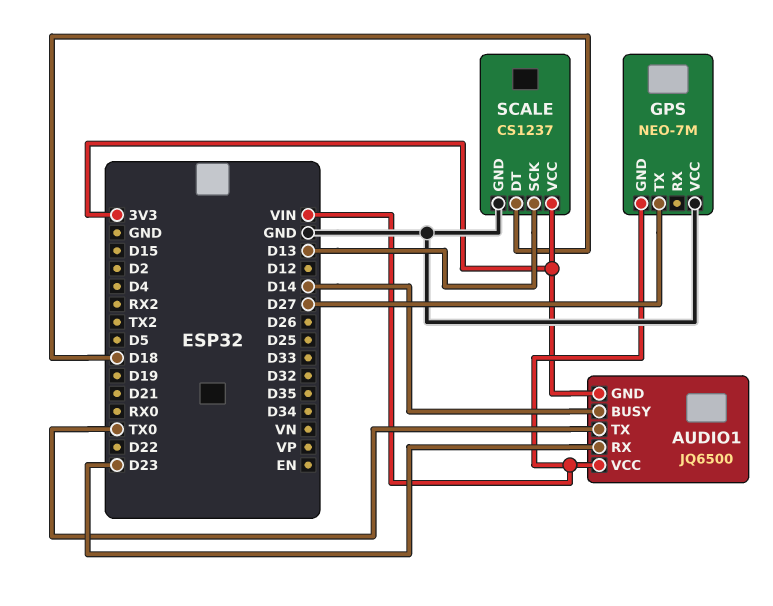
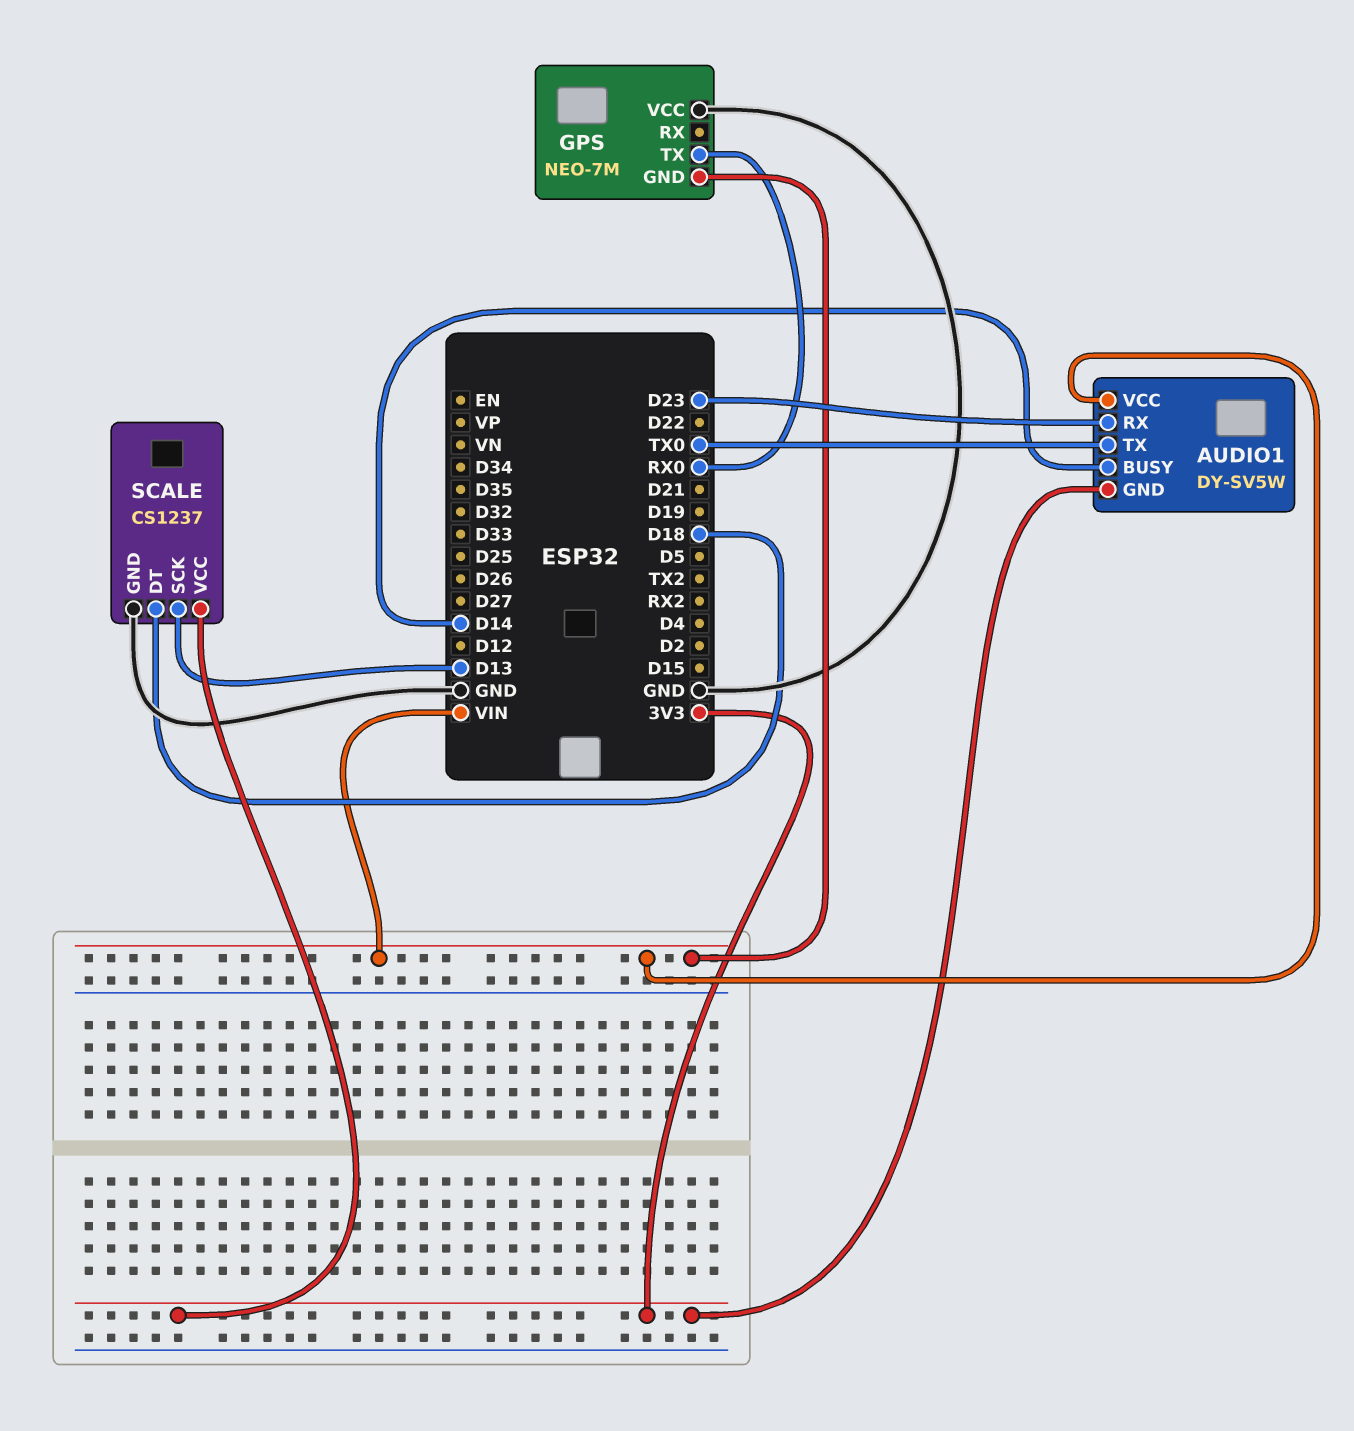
AUDIO1: JQ6500 -> DY-SV5W
GPS pin TX: D27 -> RX0

